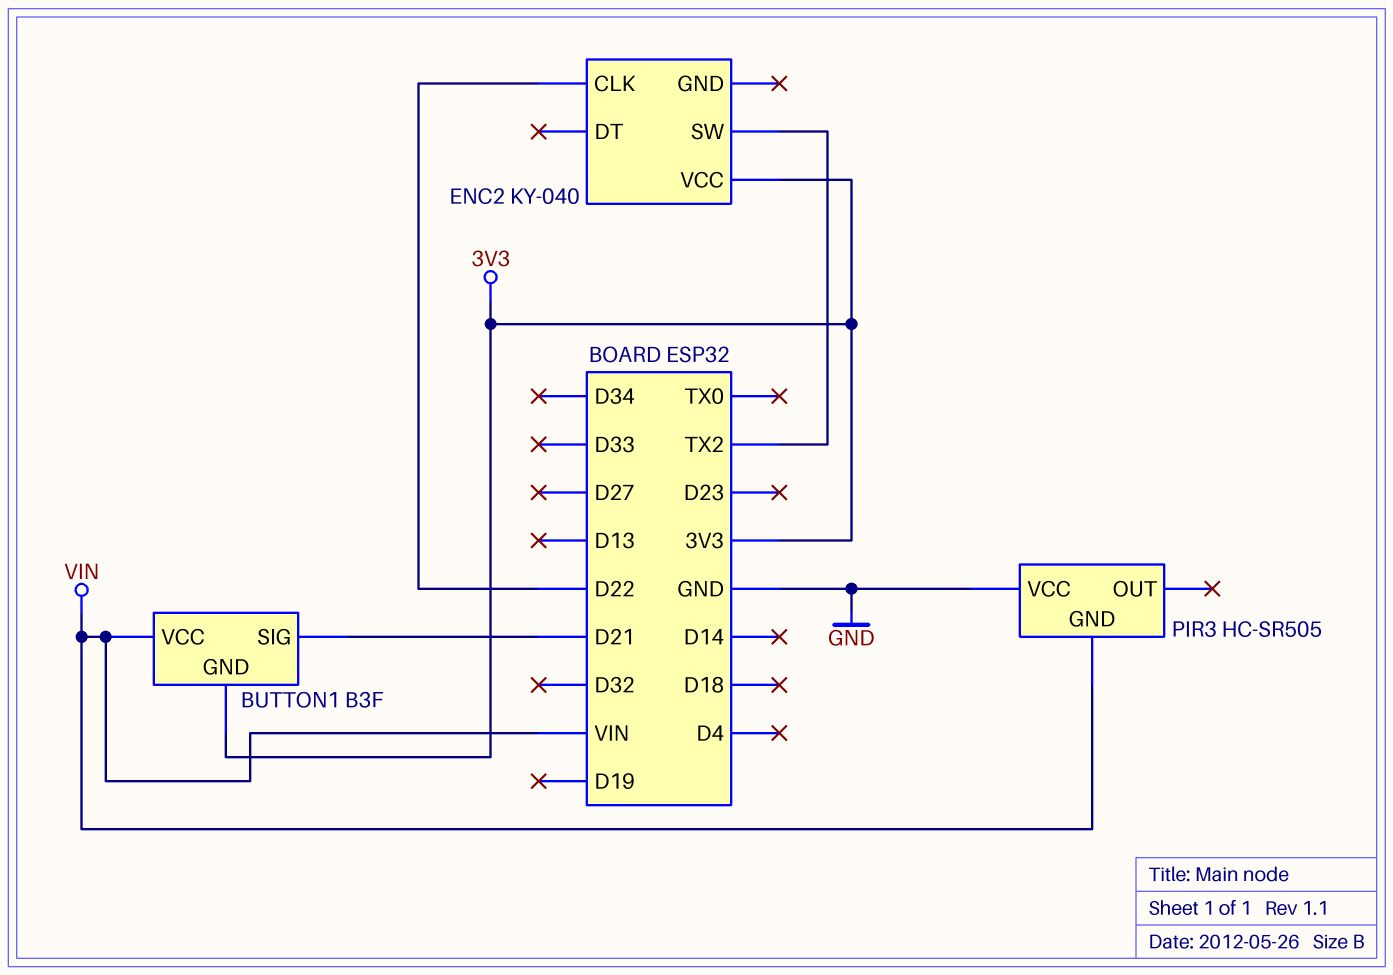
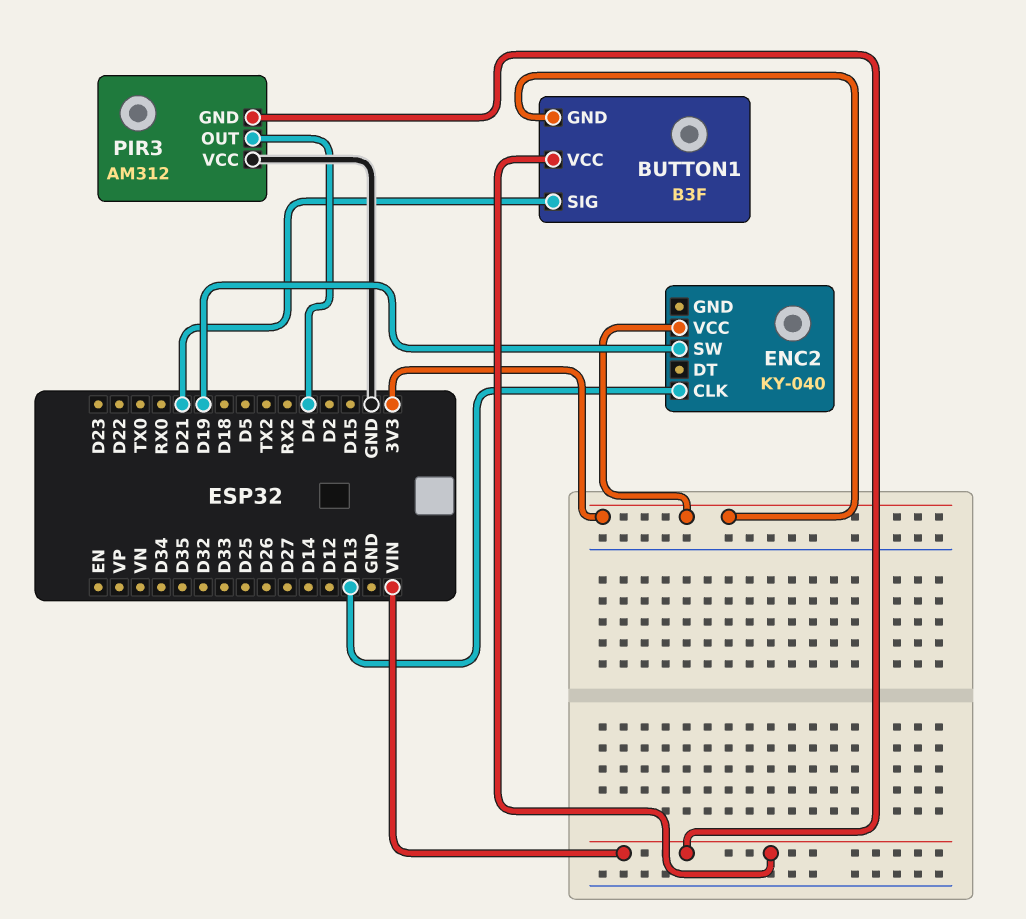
ENC2 pin CLK: D22 -> D13
ENC2 pin SW: TX2 -> D19
PIR3: HC-SR505 -> AM312
PIR3 pin OUT: none -> D4

